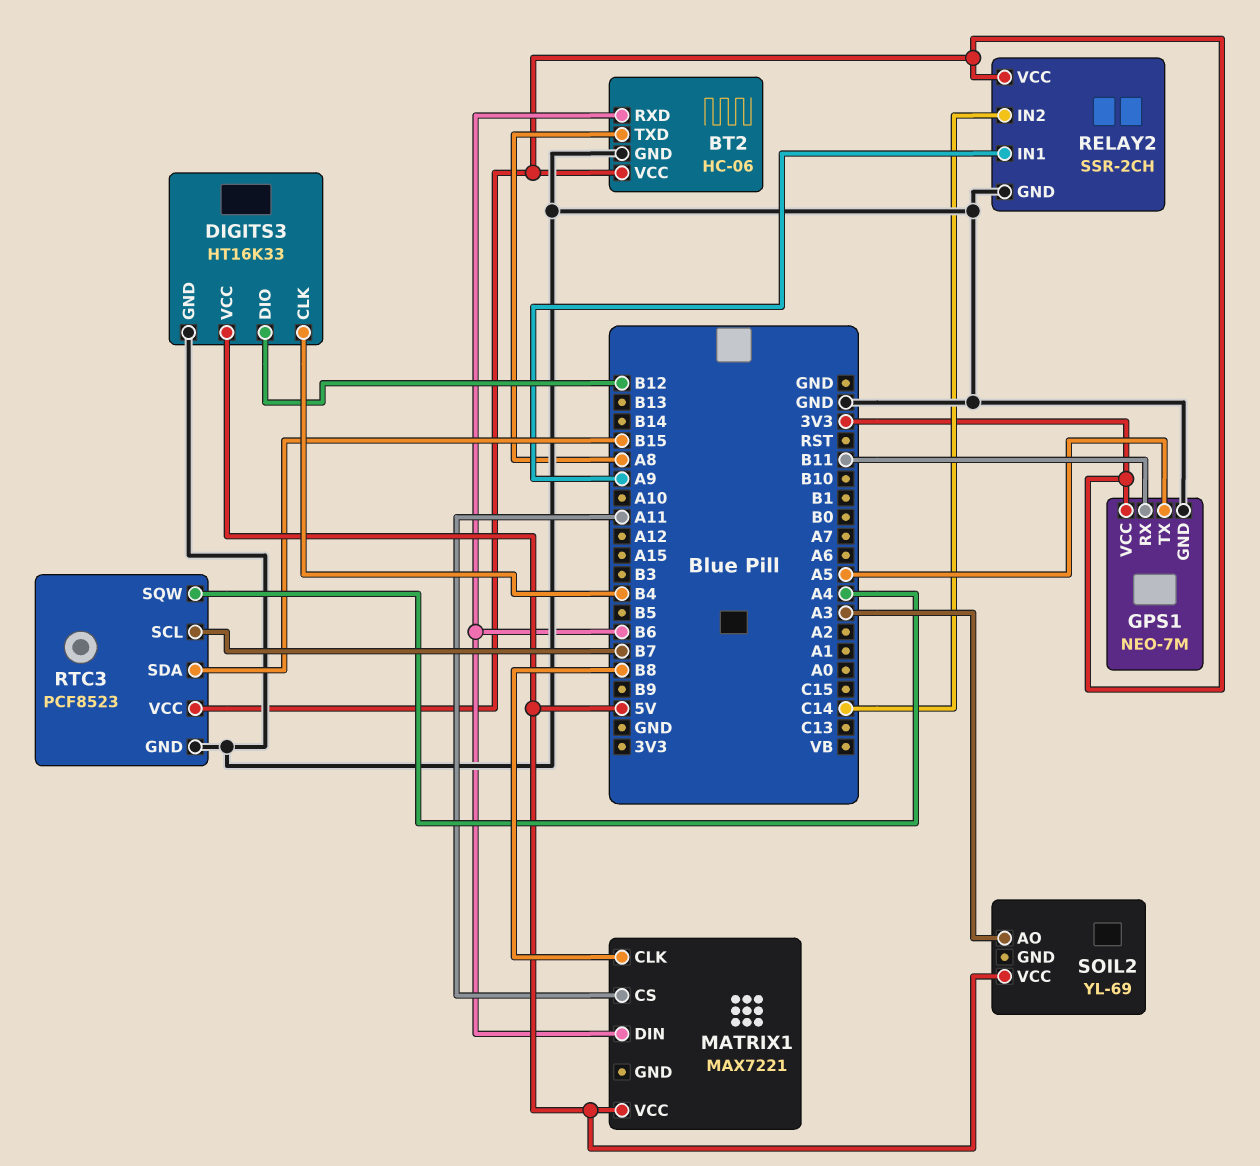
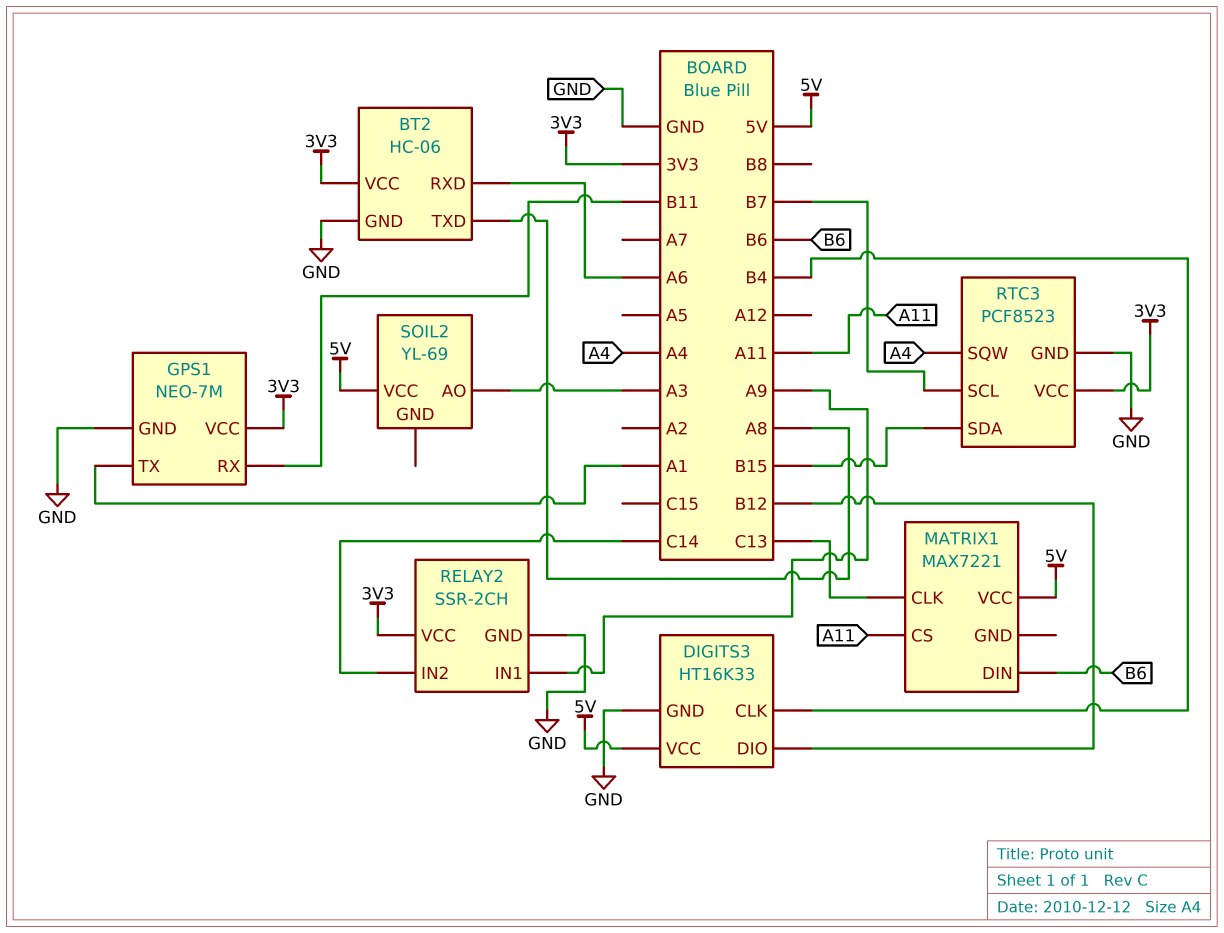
BT2 pin RXD: B6 -> A6
GPS1 pin TX: A5 -> A1
MATRIX1 pin CLK: B8 -> C13

